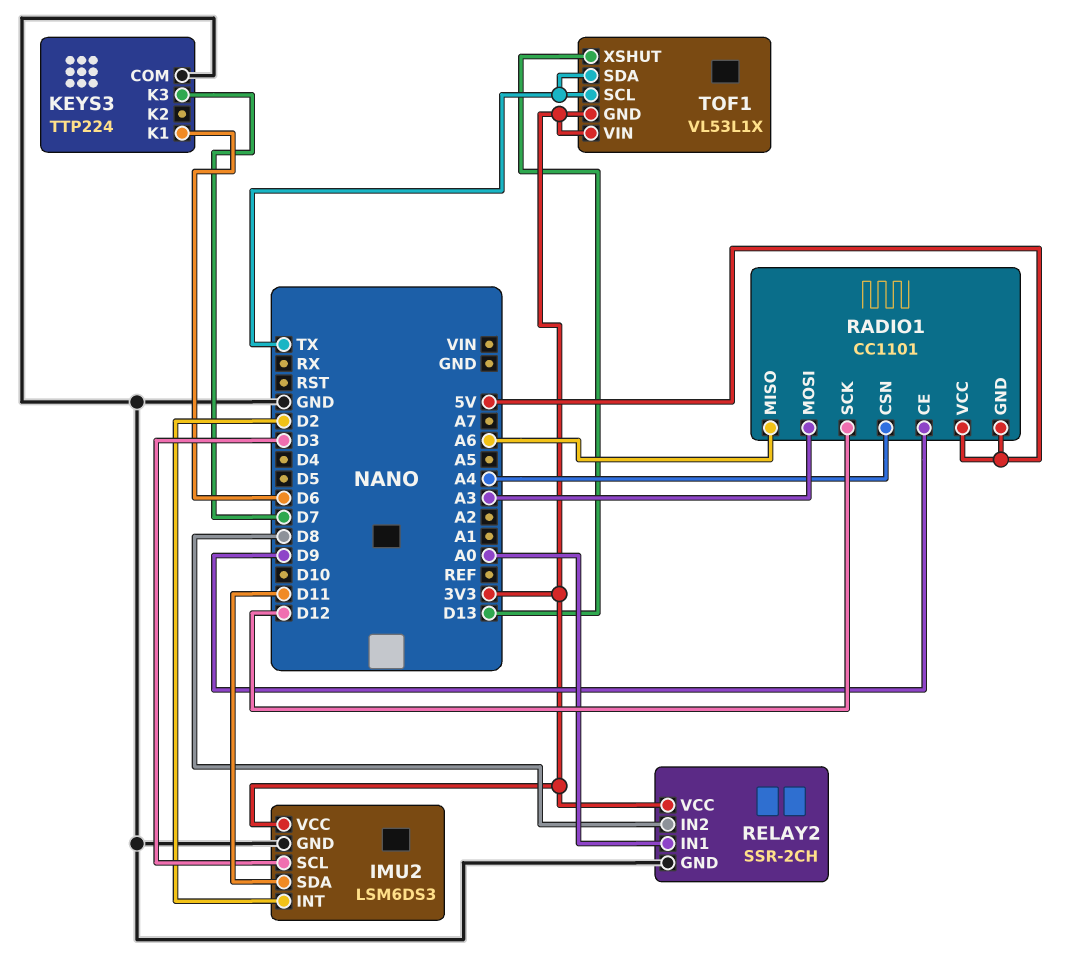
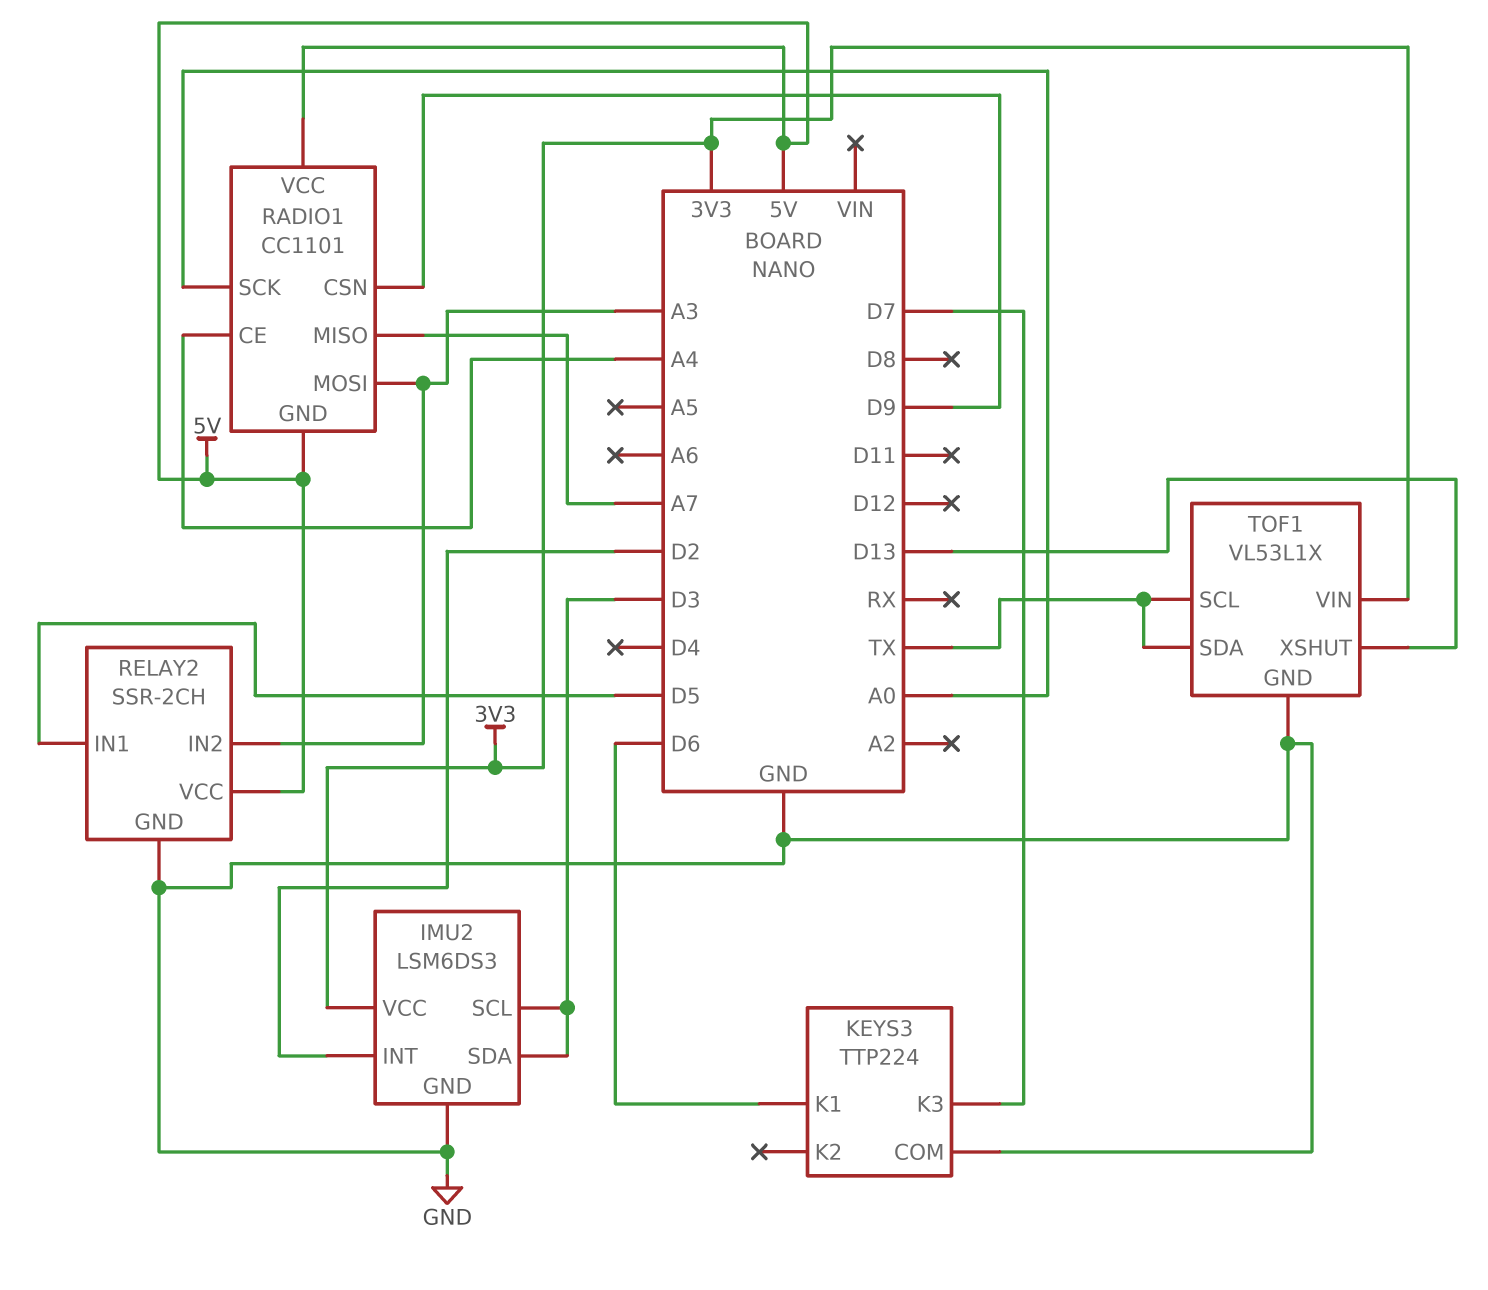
IMU2 pin SDA: D11 -> D3
RADIO1 pin CE: D9 -> A4
RADIO1 pin CSN: A4 -> D9
RADIO1 pin MISO: A6 -> A7
RADIO1 pin SCK: D12 -> A0
RELAY2 pin IN1: A0 -> D5
RELAY2 pin IN2: D8 -> A3
RELAY2 pin VCC: 3V3 -> 5V
TOF1 pin GND: 3V3 -> GND

